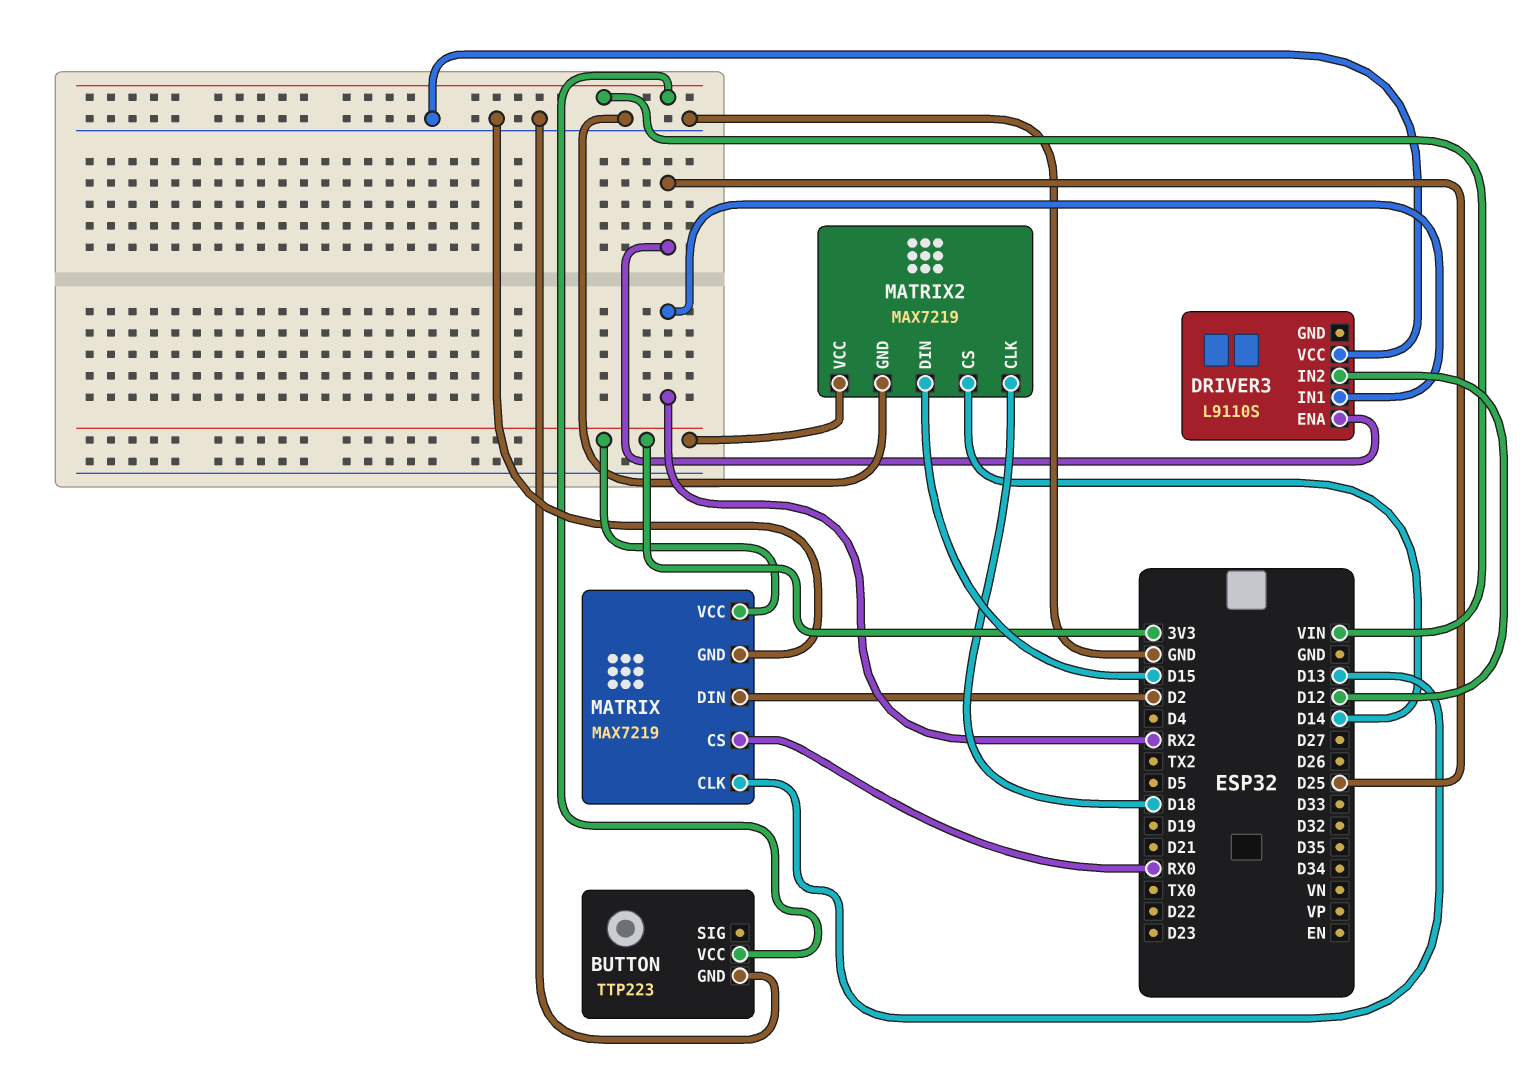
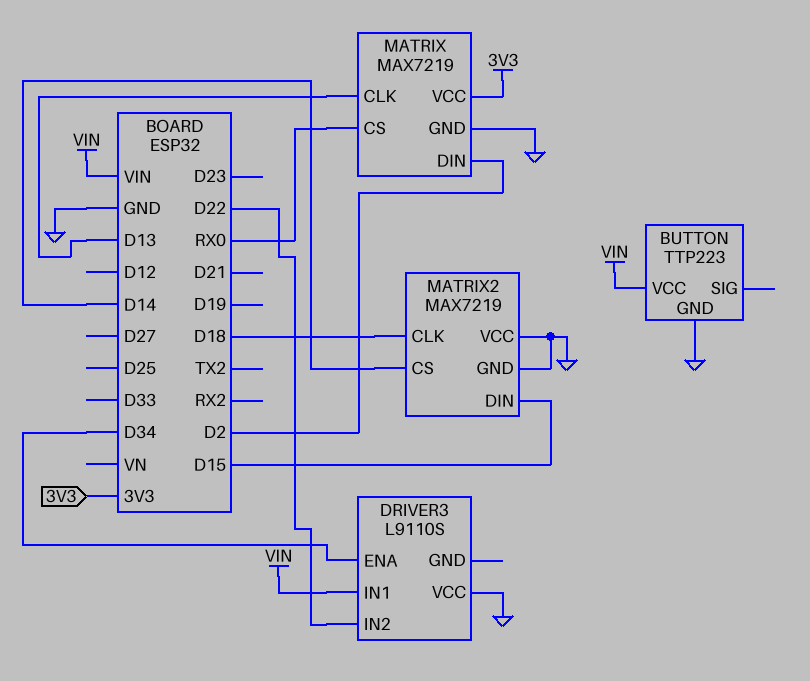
DRIVER3 pin ENA: D25 -> D34
DRIVER3 pin IN1: RX2 -> VIN
DRIVER3 pin IN2: D12 -> D22
MATRIX2 pin VCC: 3V3 -> GND

